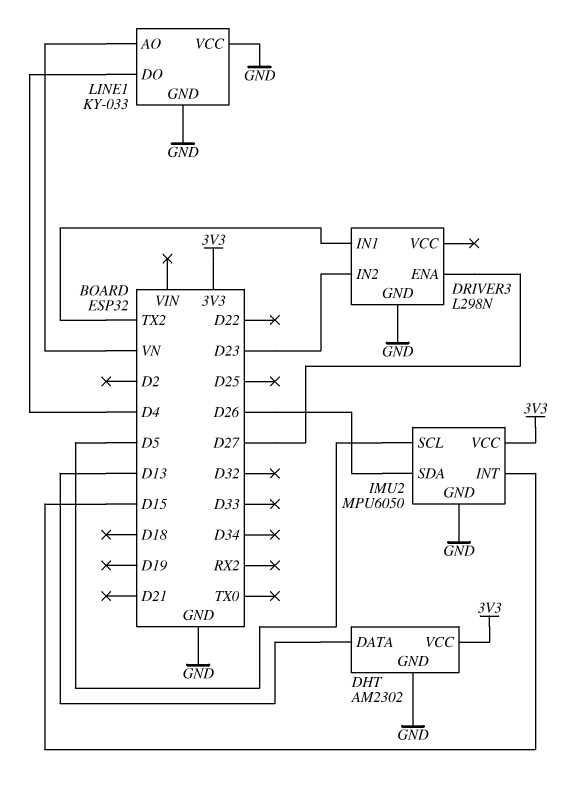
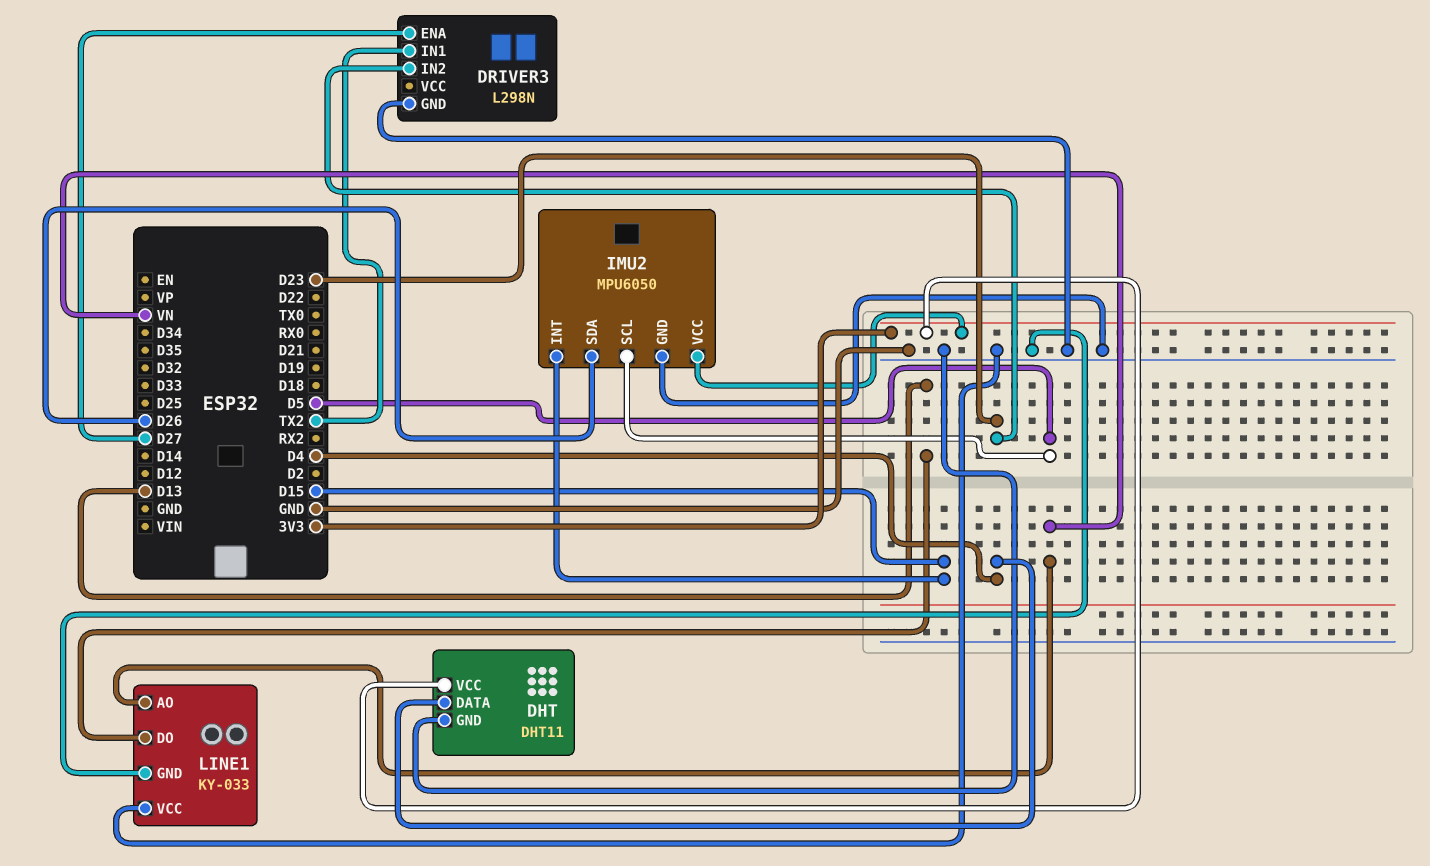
DHT: AM2302 -> DHT11
DHT pin DATA: D13 -> D4
LINE1 pin DO: D4 -> D13

